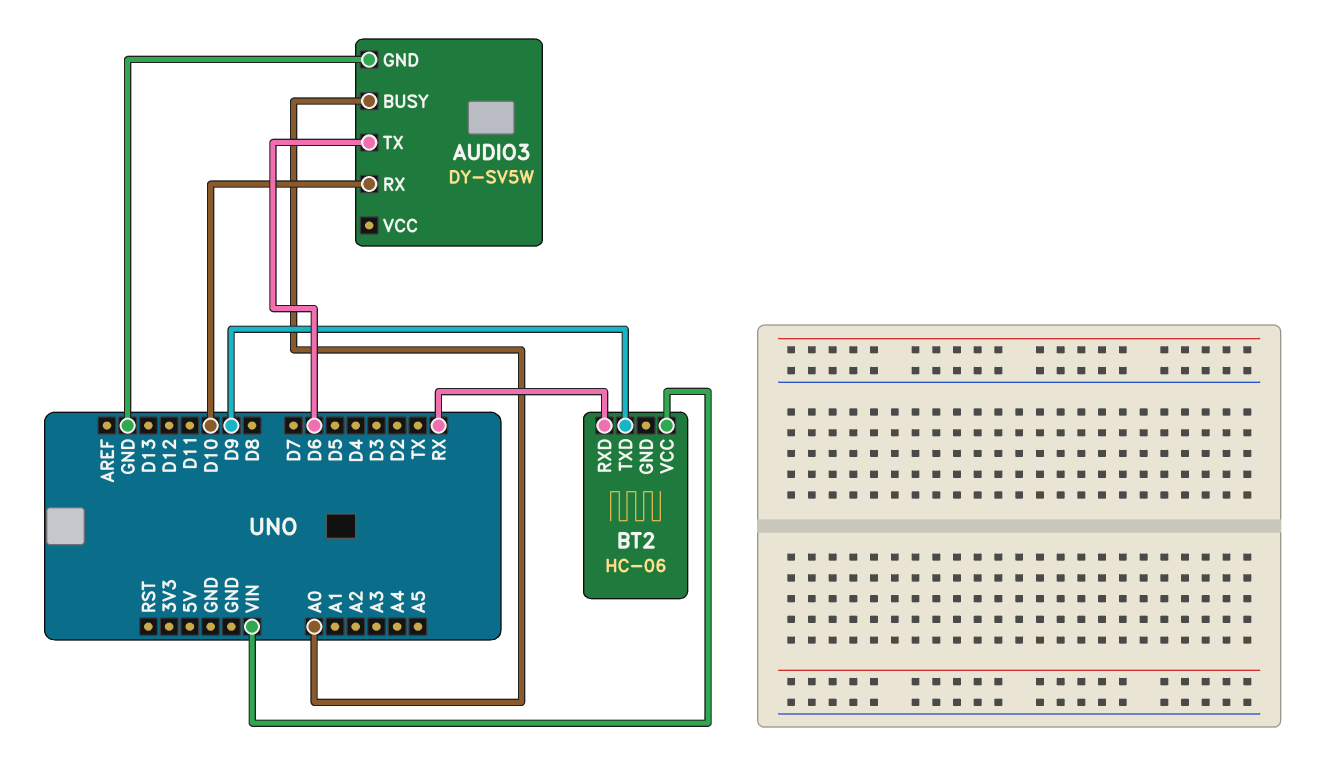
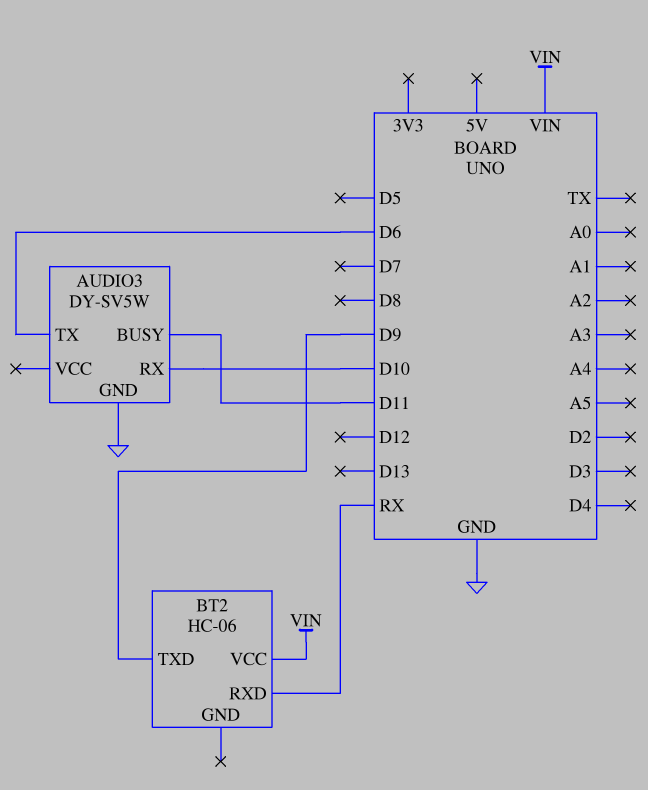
AUDIO3 pin BUSY: A0 -> D11

